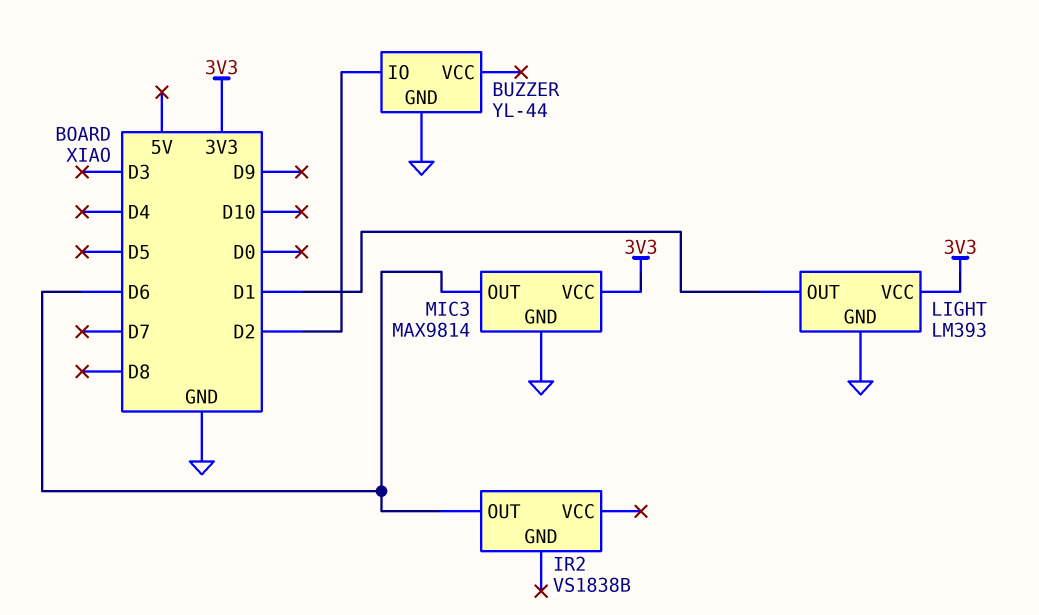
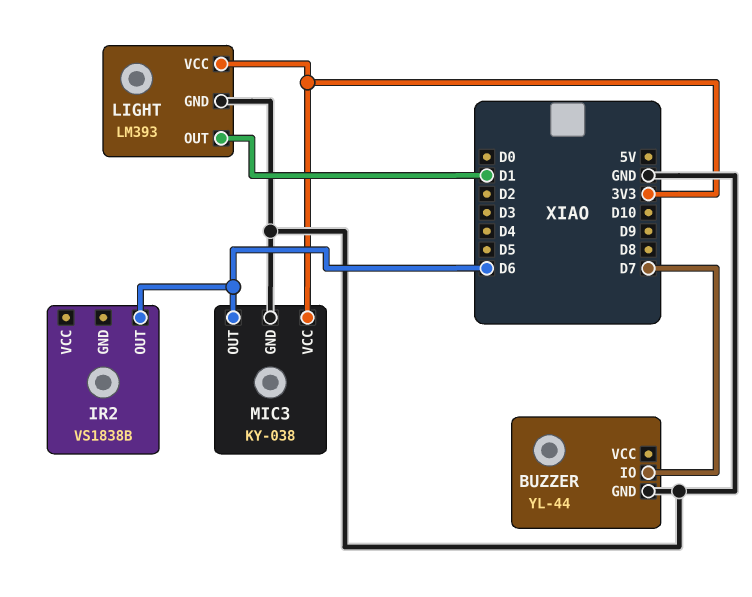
BUZZER pin IO: D2 -> D7
MIC3: MAX9814 -> KY-038

